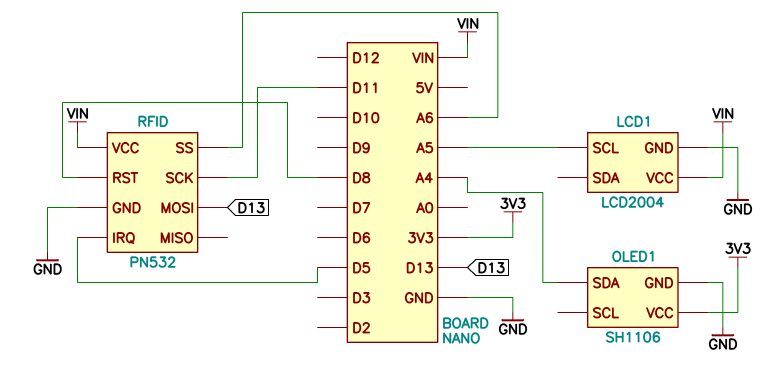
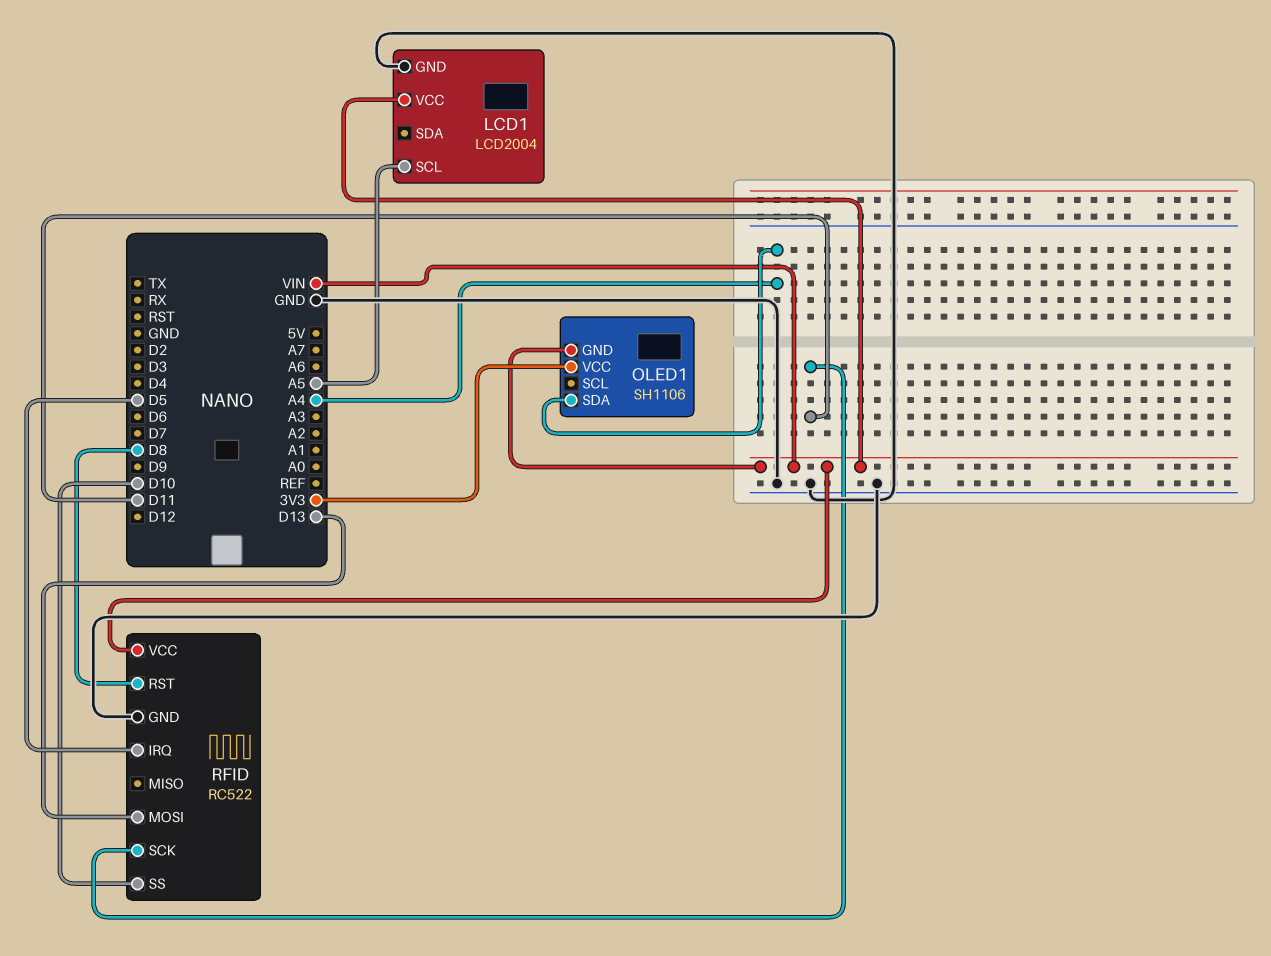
OLED1 pin GND: GND -> VIN
RFID: PN532 -> RC522
RFID pin SS: A6 -> D10

